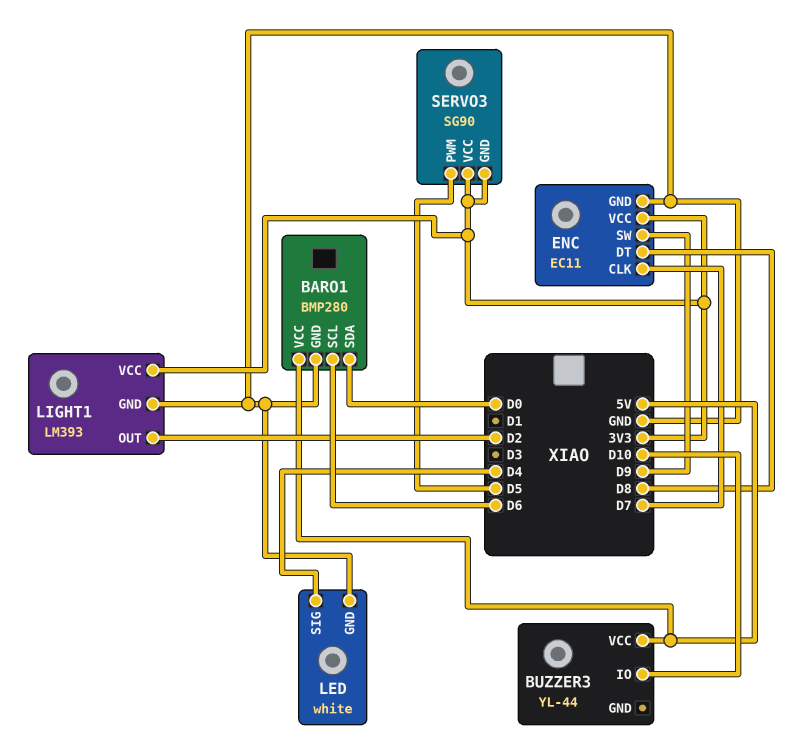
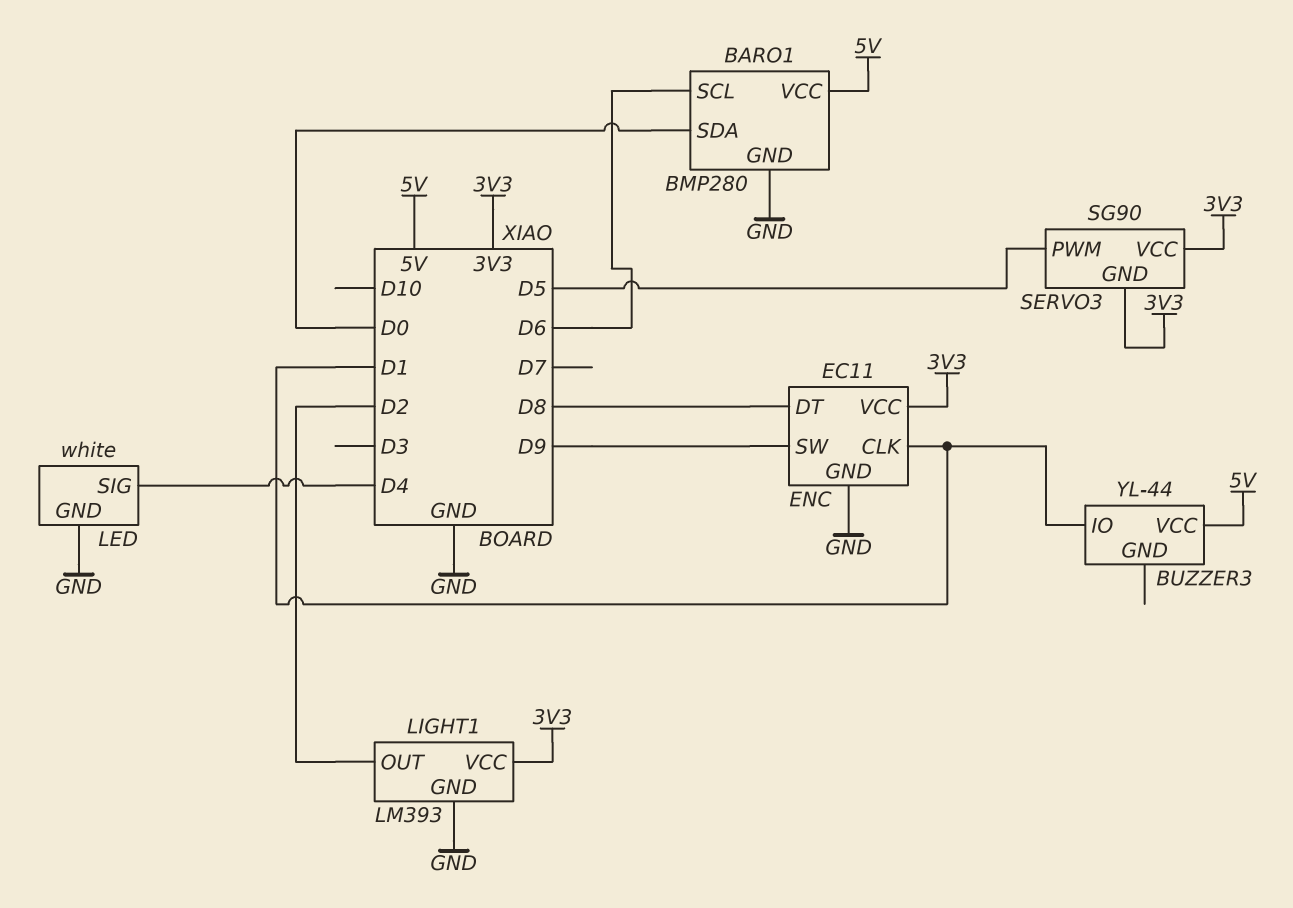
BUZZER3 pin IO: D10 -> D1
ENC pin CLK: D7 -> D1

